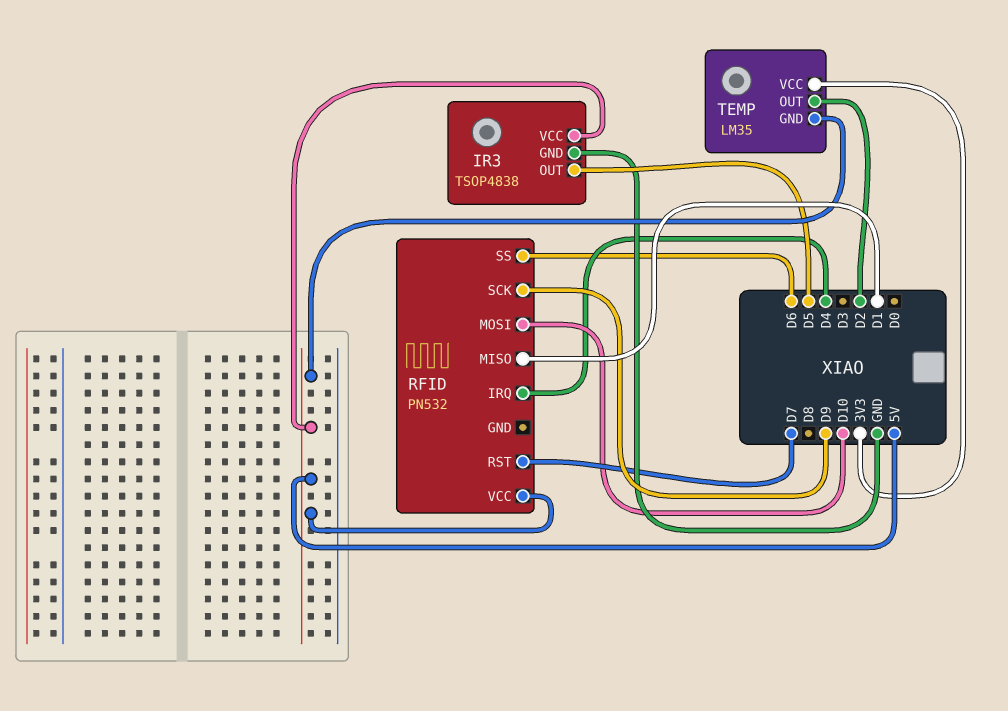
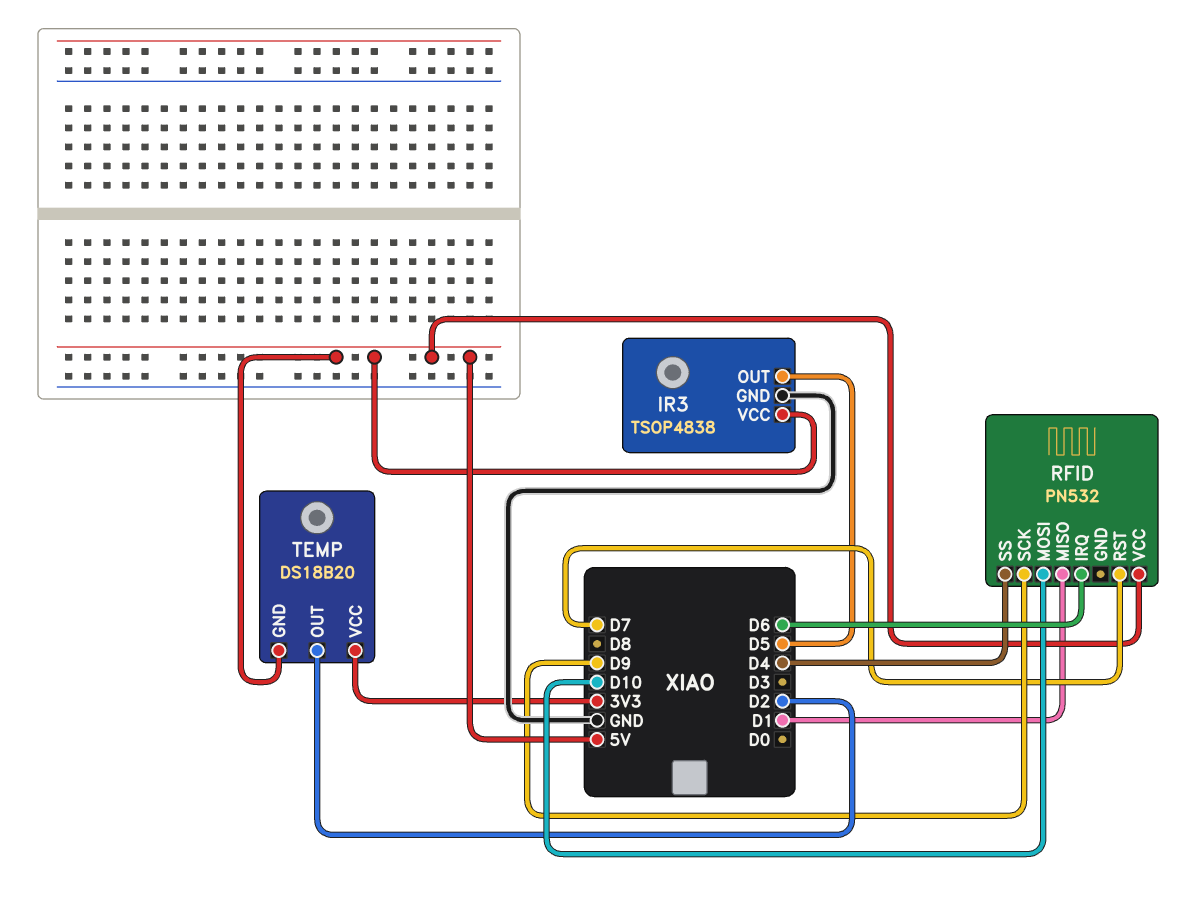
RFID pin IRQ: D4 -> D6
RFID pin SS: D6 -> D4
TEMP: LM35 -> DS18B20

